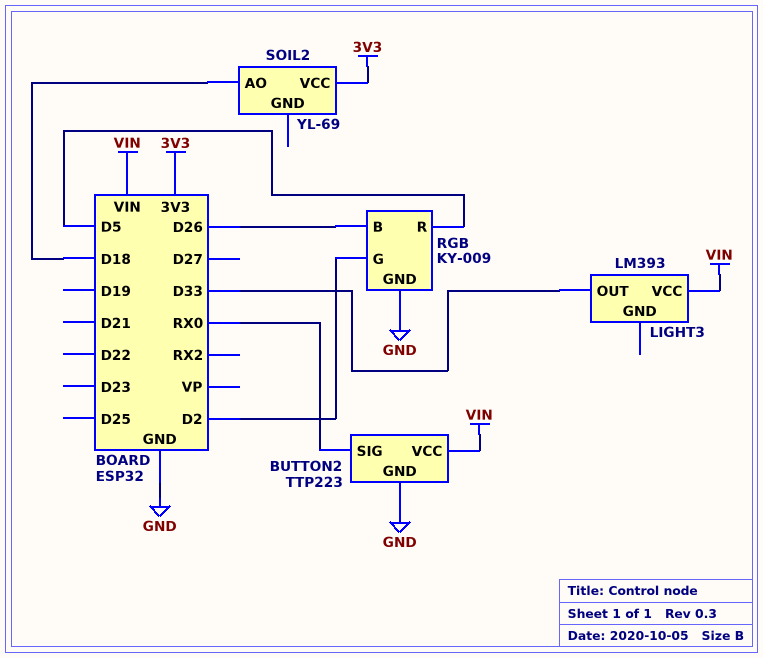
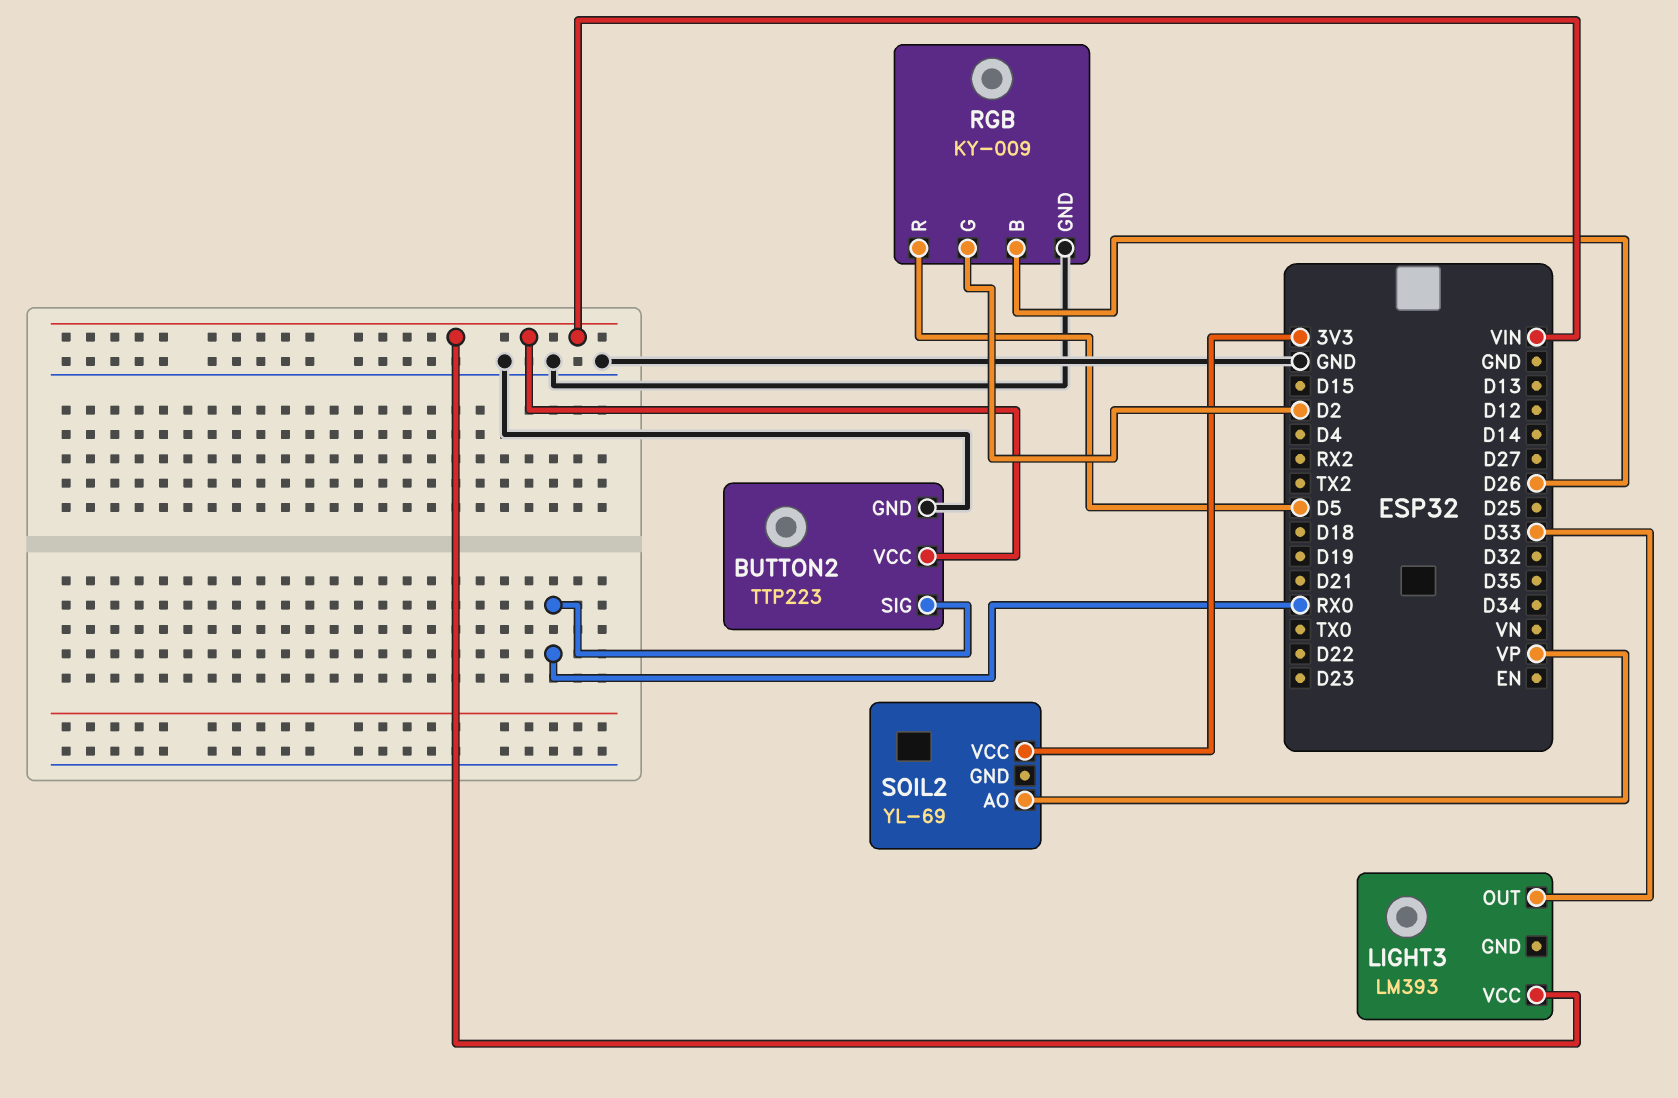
SOIL2 pin AO: D18 -> VP

